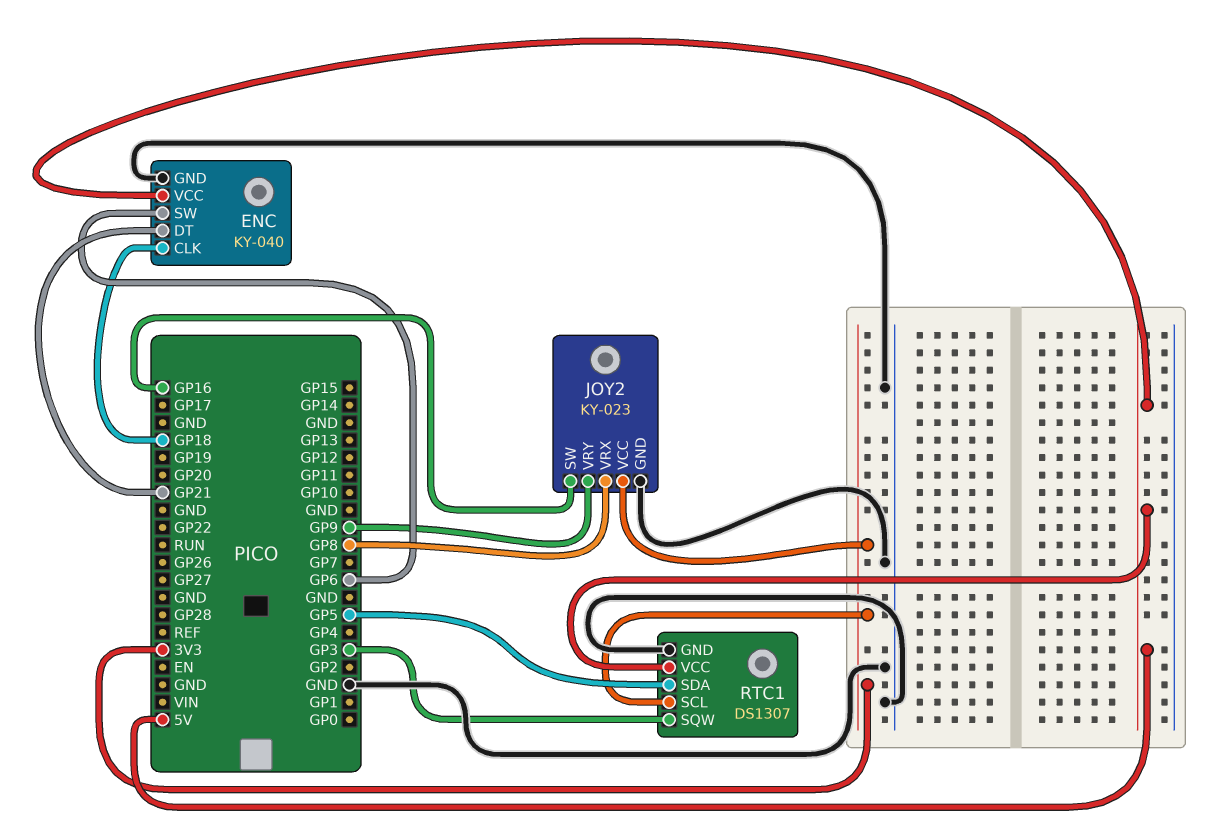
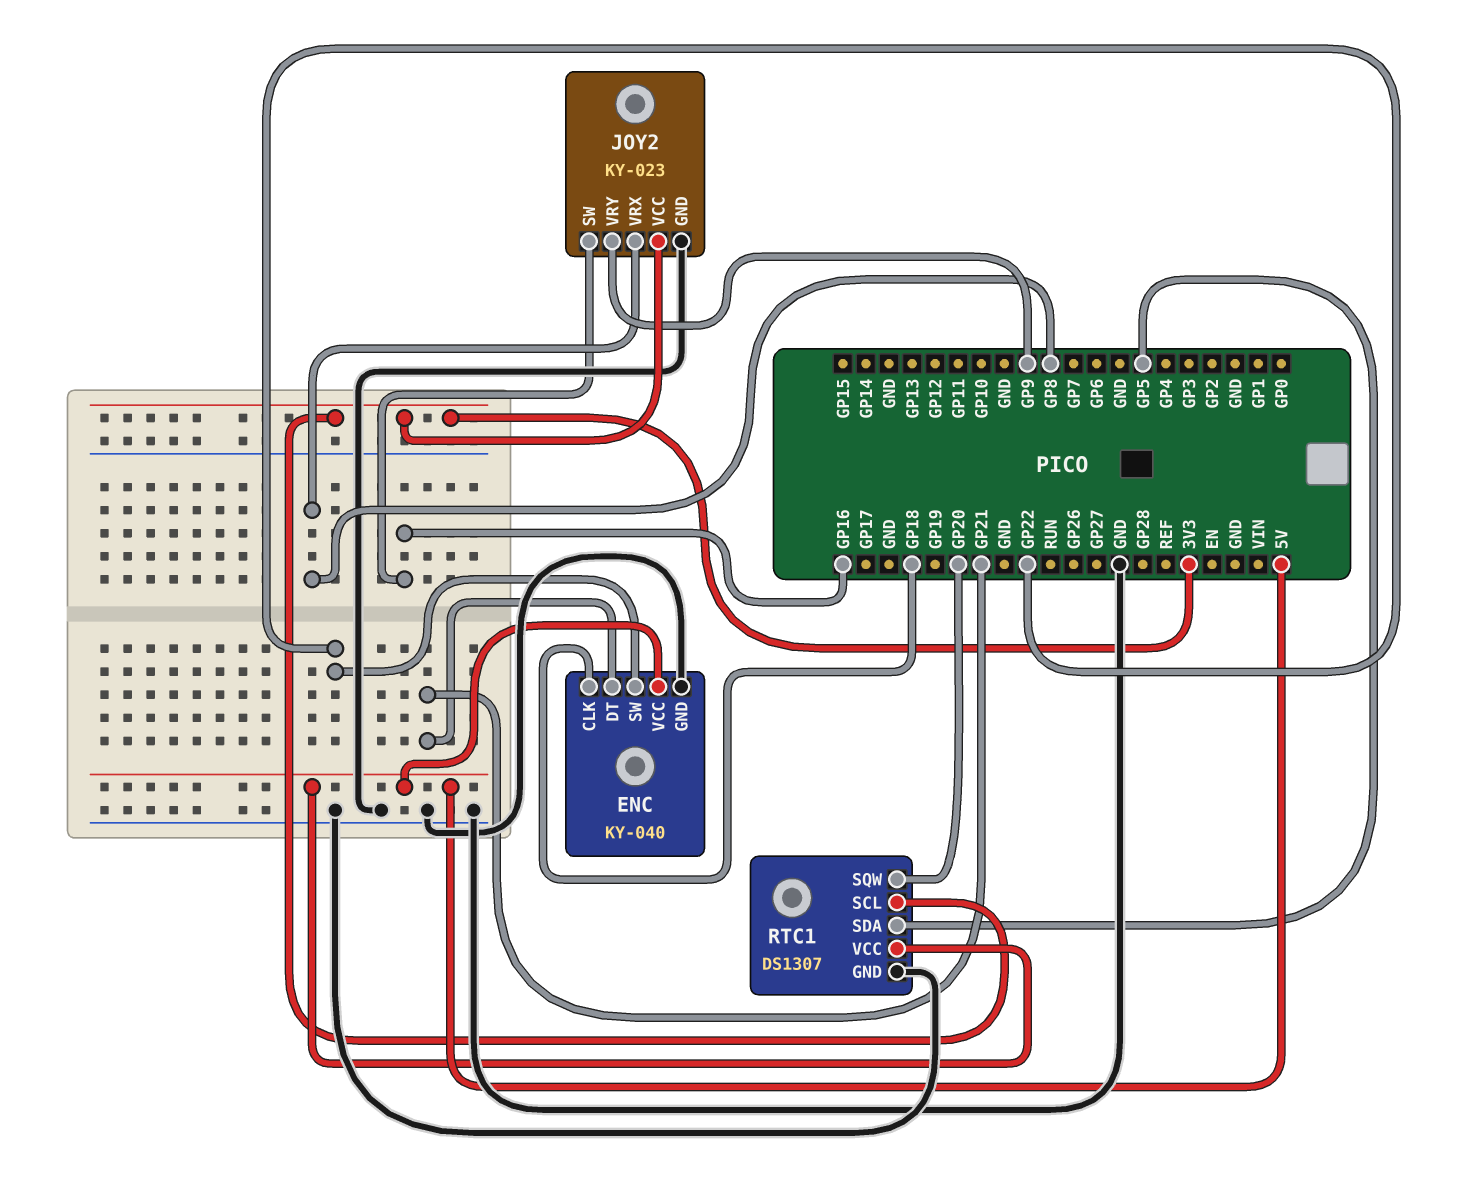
ENC pin SW: GP6 -> GP22
RTC1 pin SQW: GP3 -> GP20

